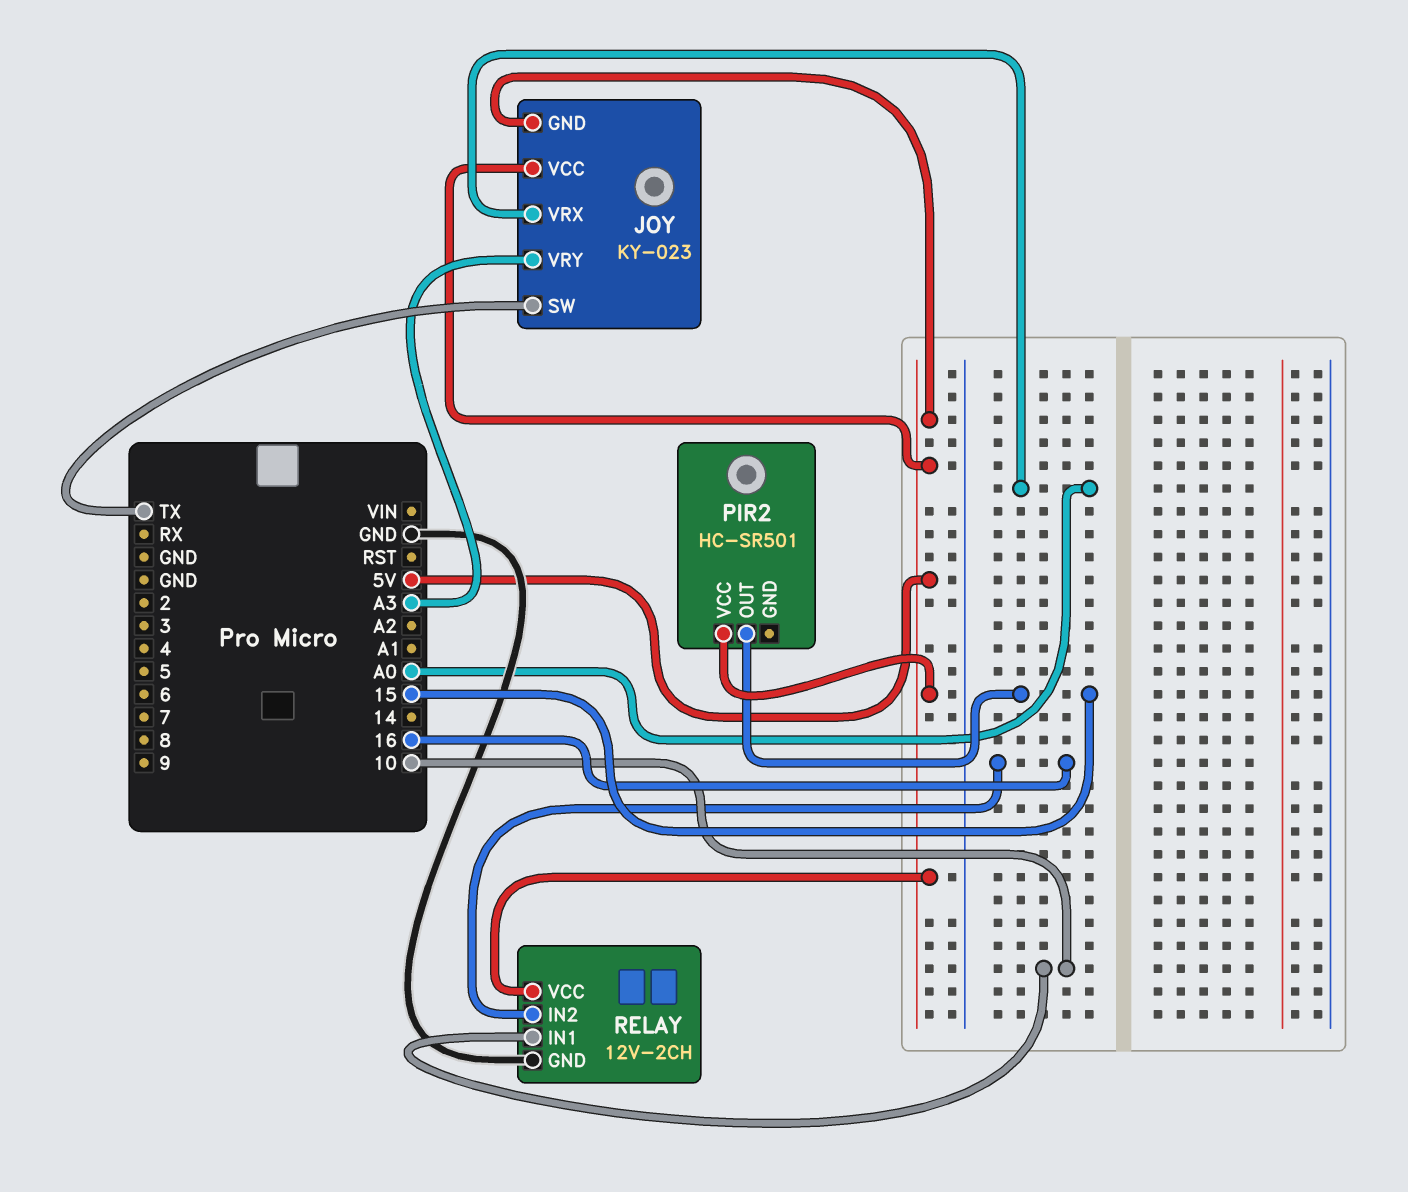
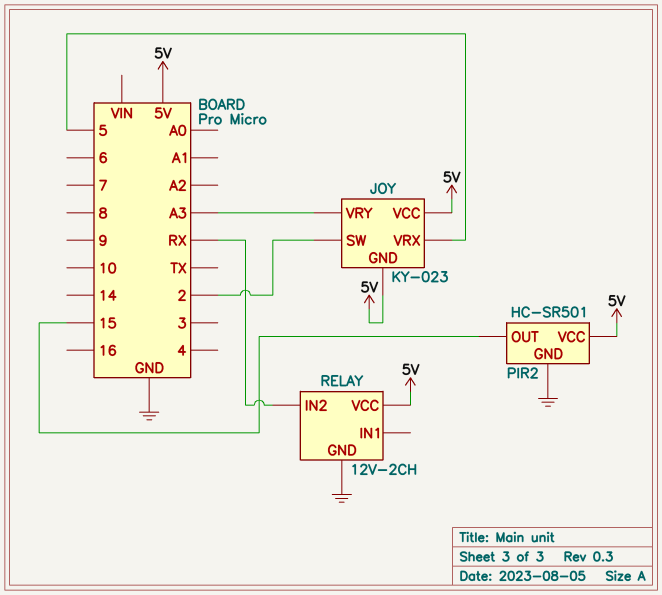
JOY pin SW: TX -> 2
JOY pin VRX: A0 -> 5
PIR2 pin GND: none -> GND
RELAY pin IN1: 10 -> none
RELAY pin IN2: 16 -> RX

